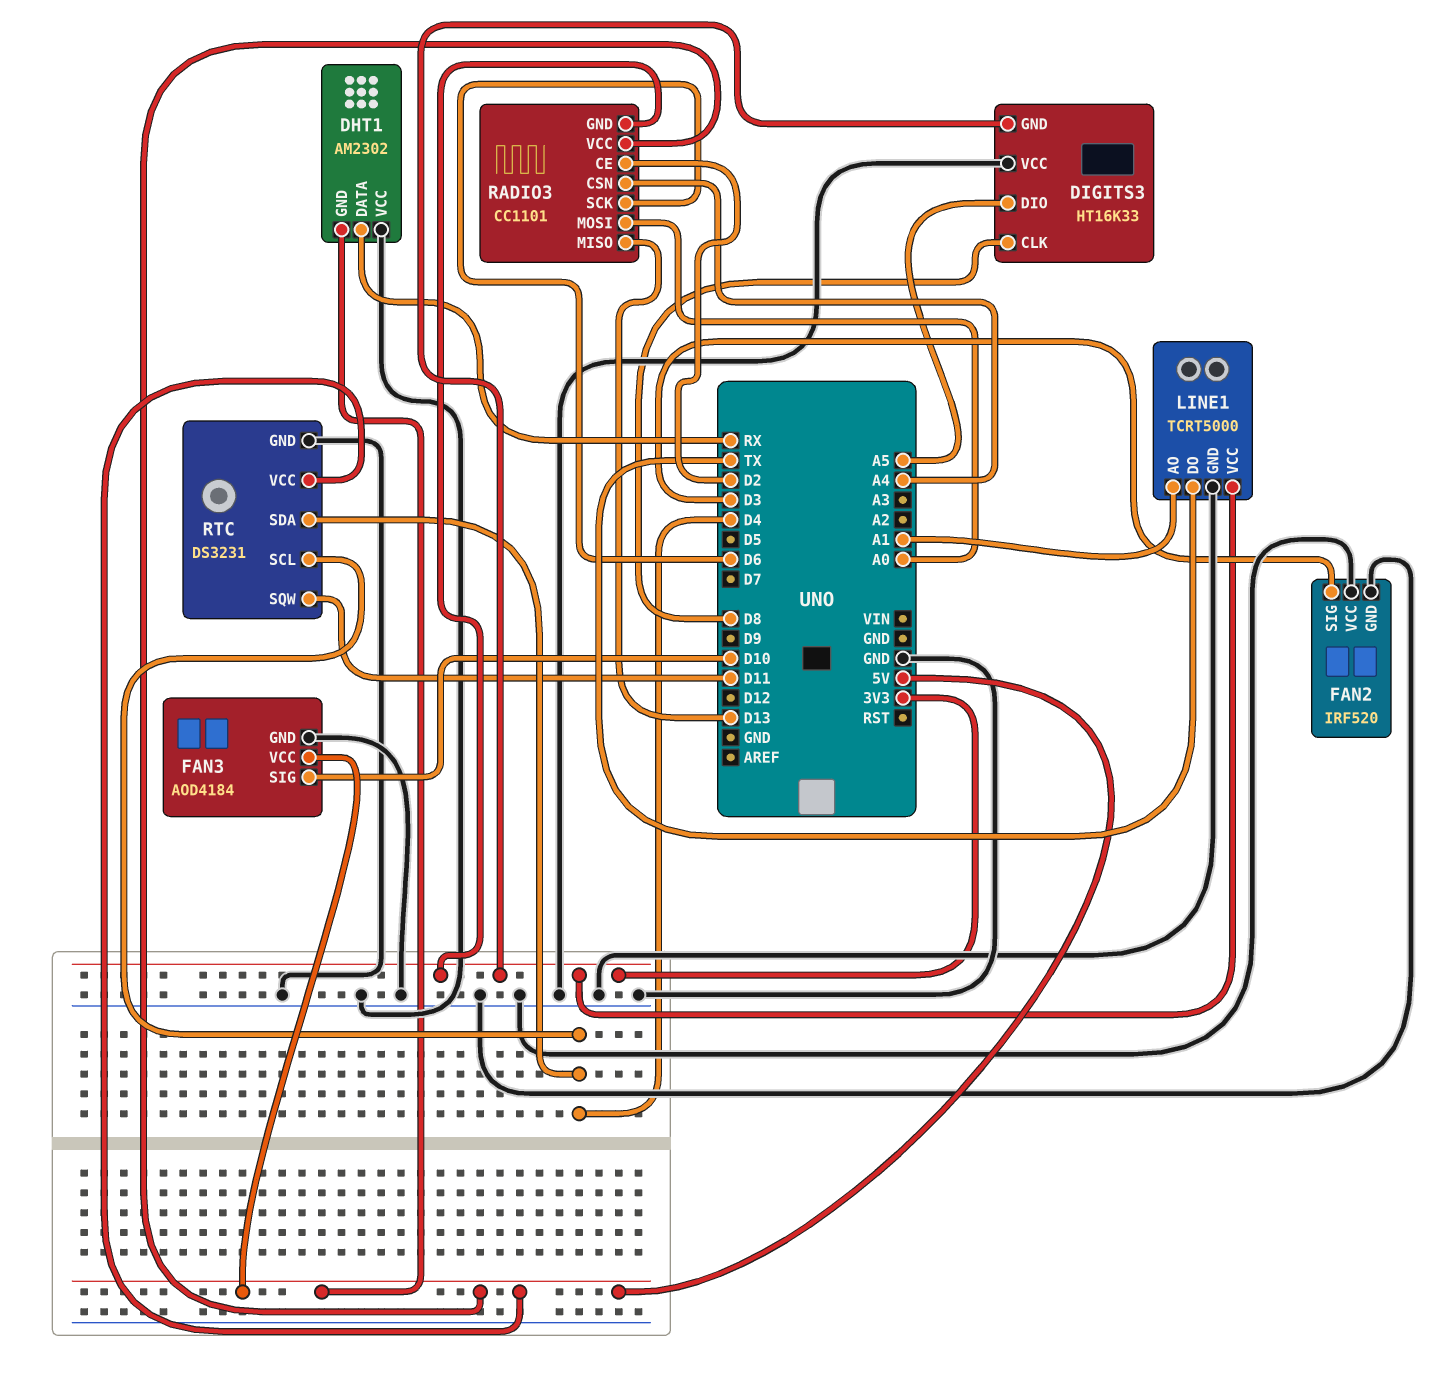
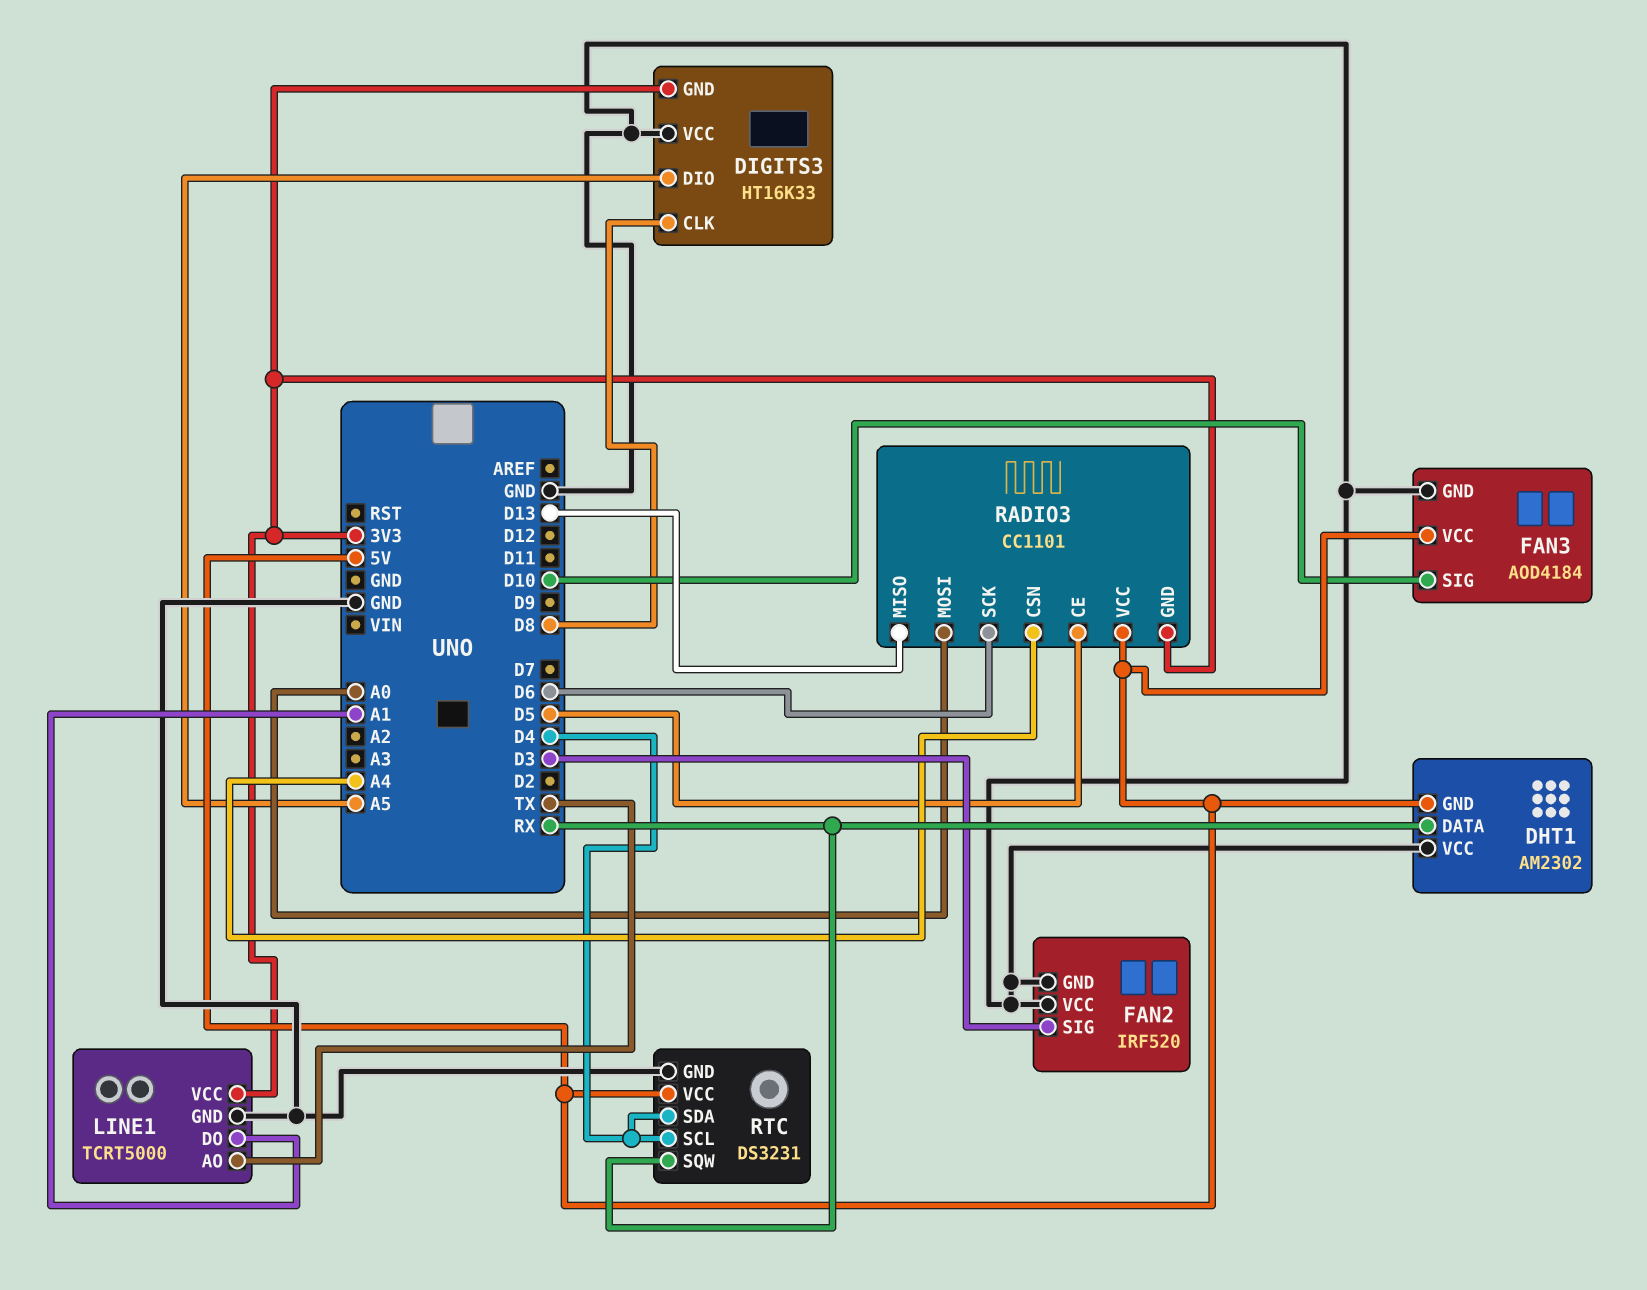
LINE1 pin AO: A1 -> TX
LINE1 pin DO: TX -> A1
RADIO3 pin CE: D2 -> D5
RTC pin SQW: D11 -> RX

